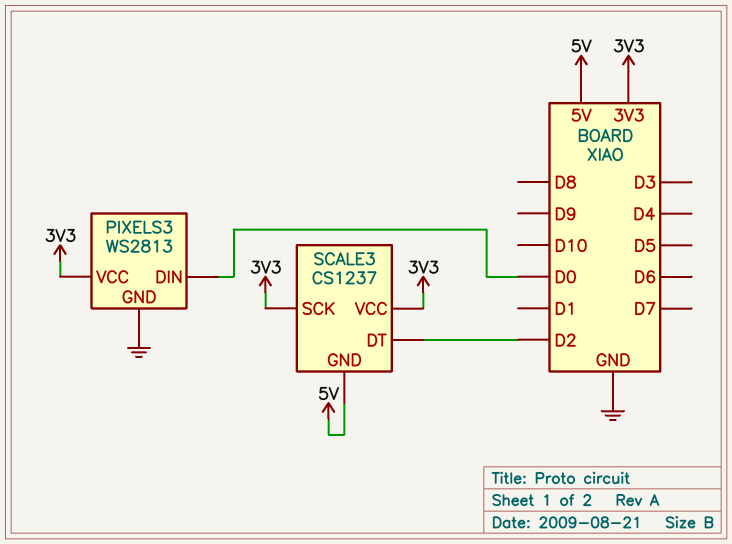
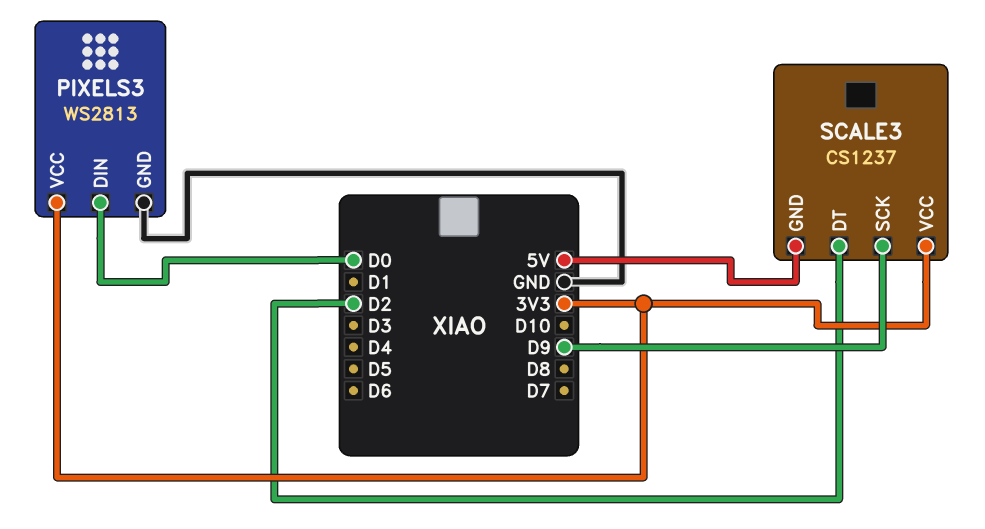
SCALE3 pin SCK: 3V3 -> D9

